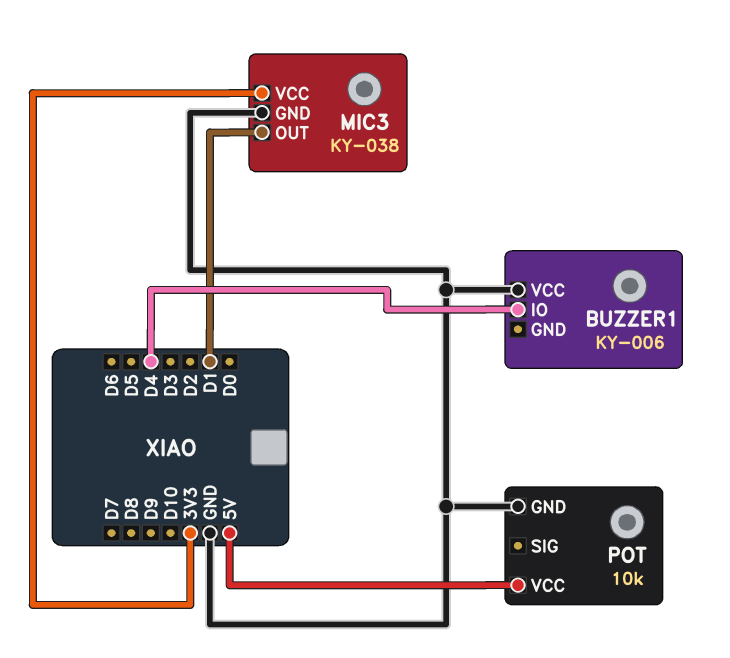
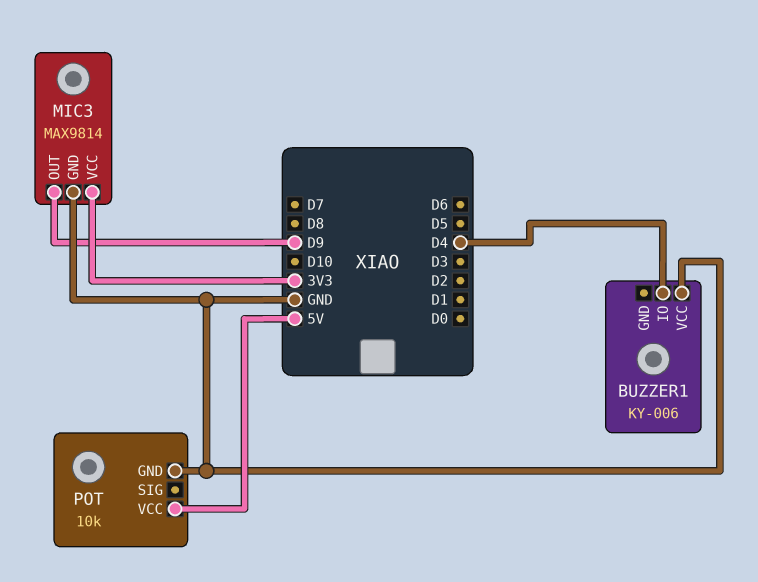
MIC3: KY-038 -> MAX9814
MIC3 pin OUT: D1 -> D9

